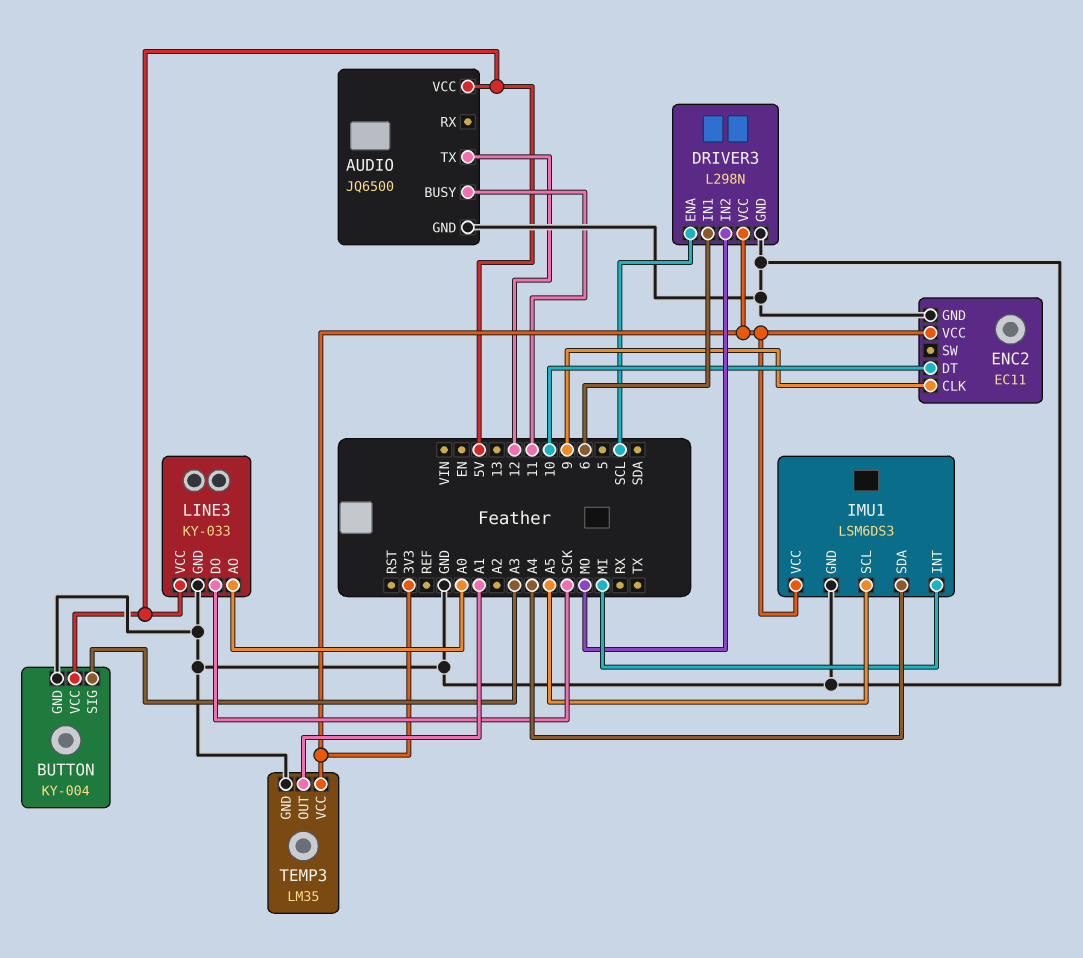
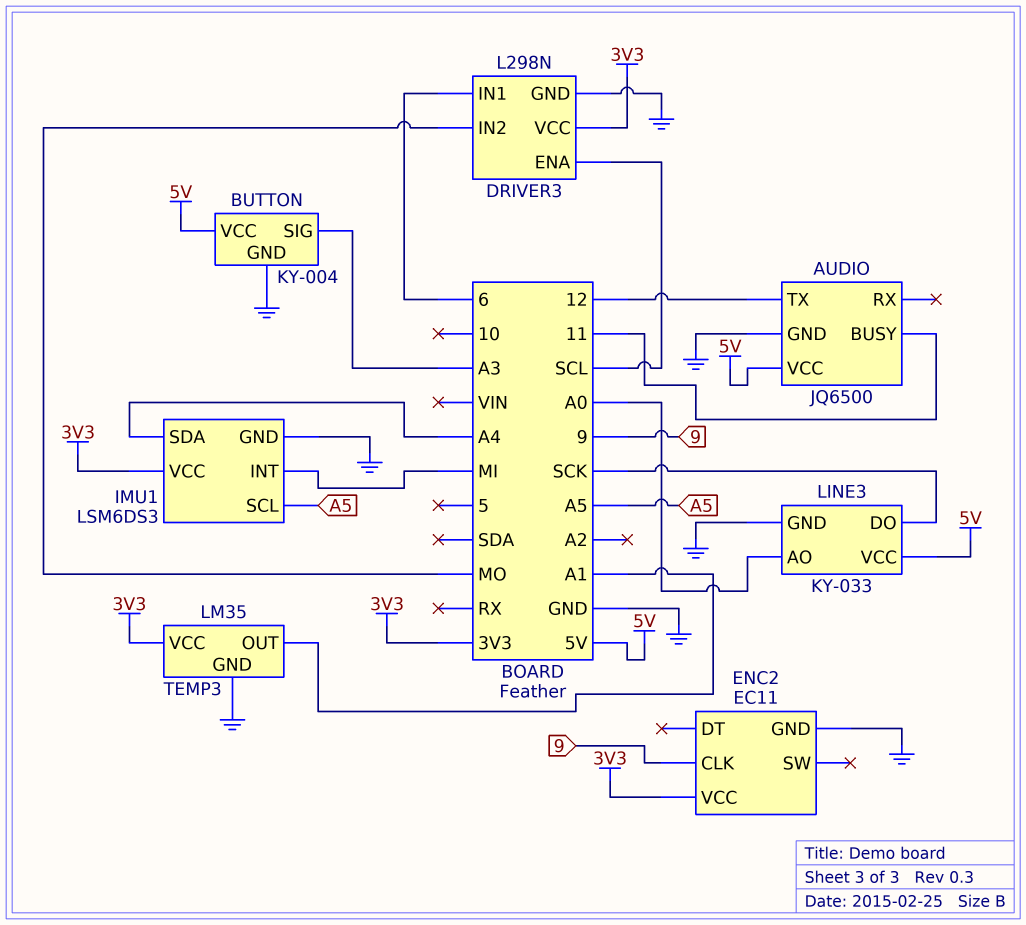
ENC2 pin DT: 10 -> none

